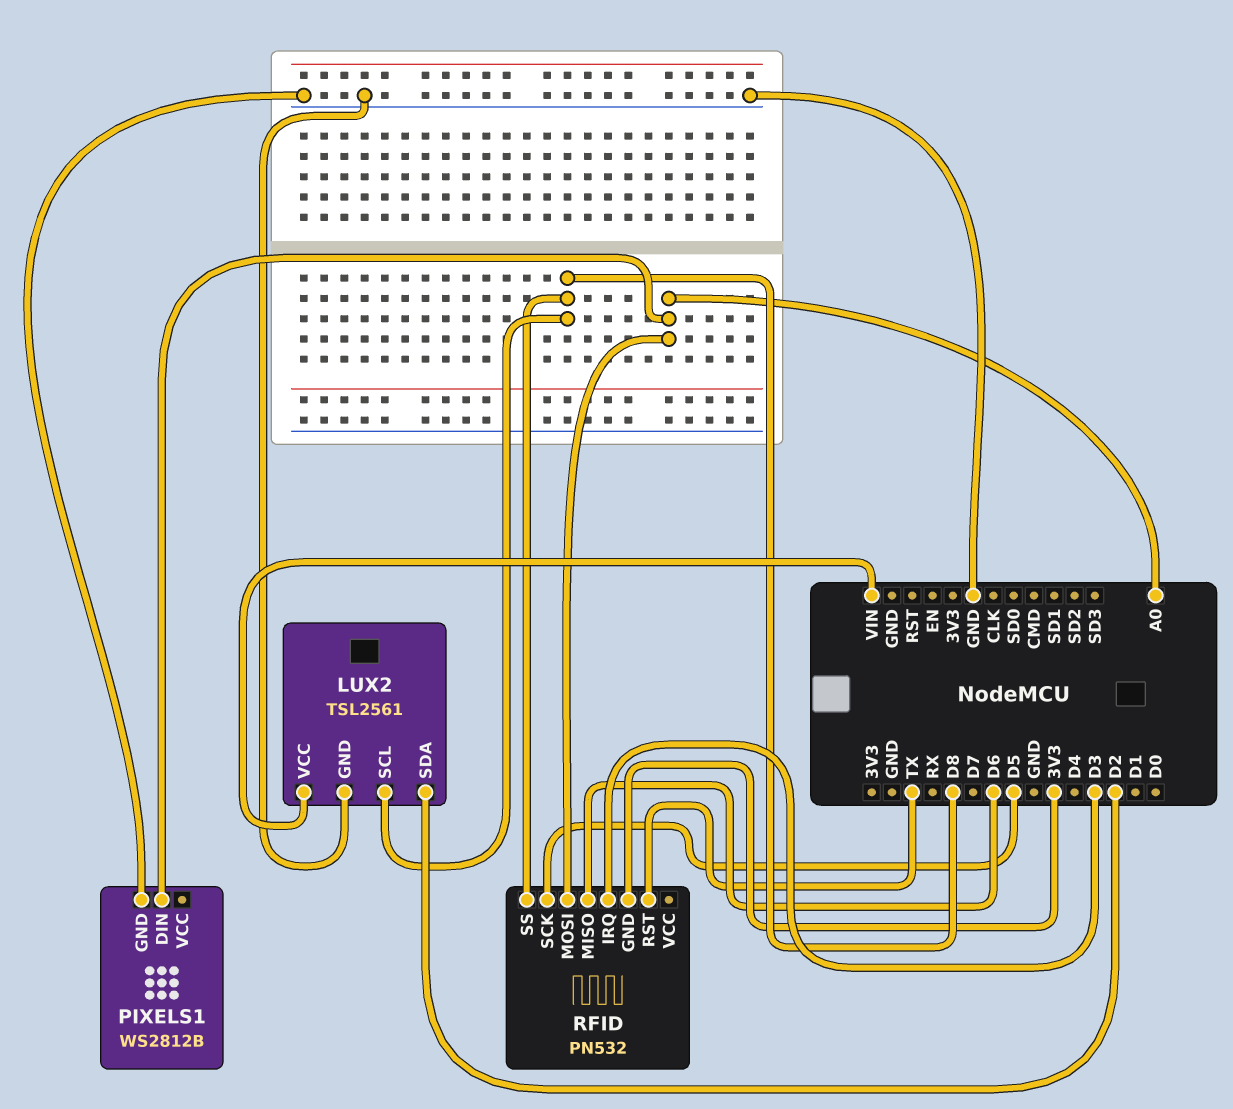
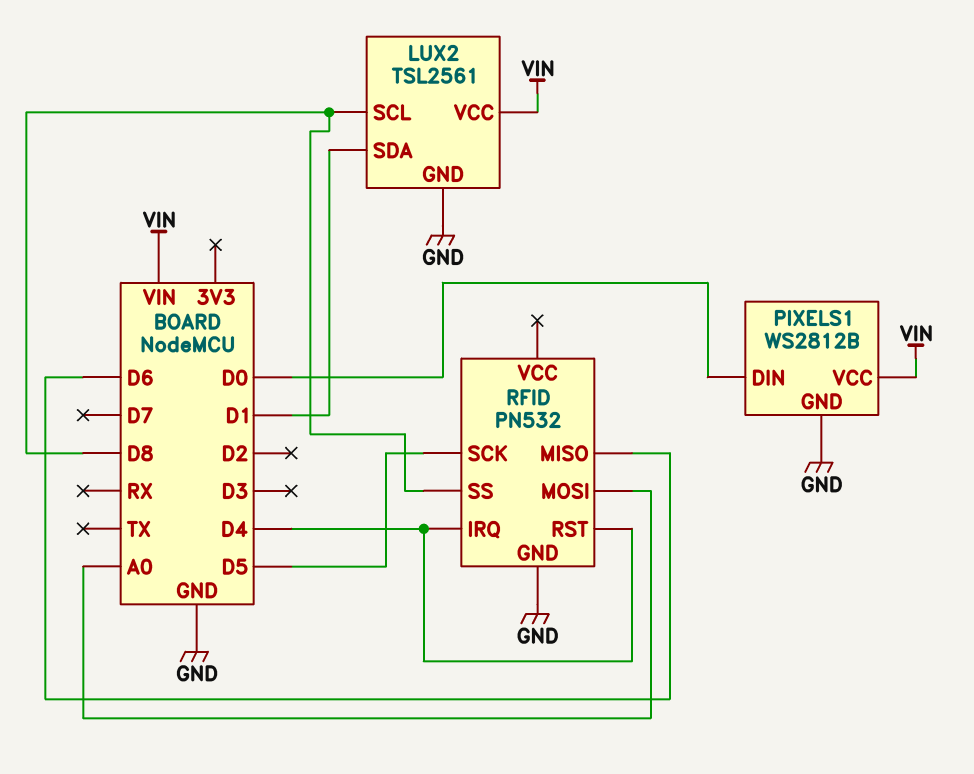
LUX2 pin SDA: D2 -> D1
PIXELS1 pin DIN: A0 -> D0
PIXELS1 pin VCC: none -> VIN
RFID pin GND: 3V3 -> GND
RFID pin IRQ: D3 -> D4
RFID pin RST: TX -> D4

